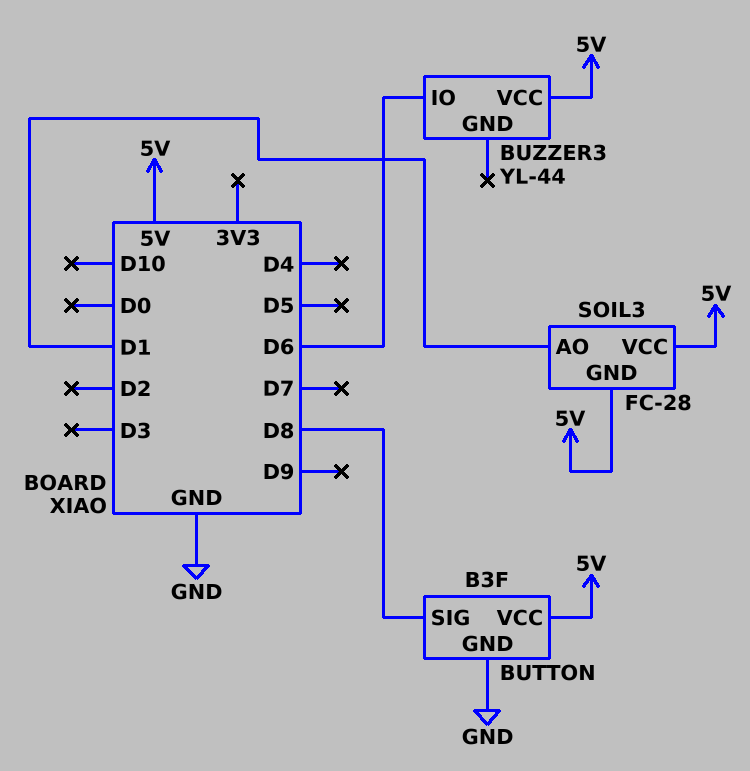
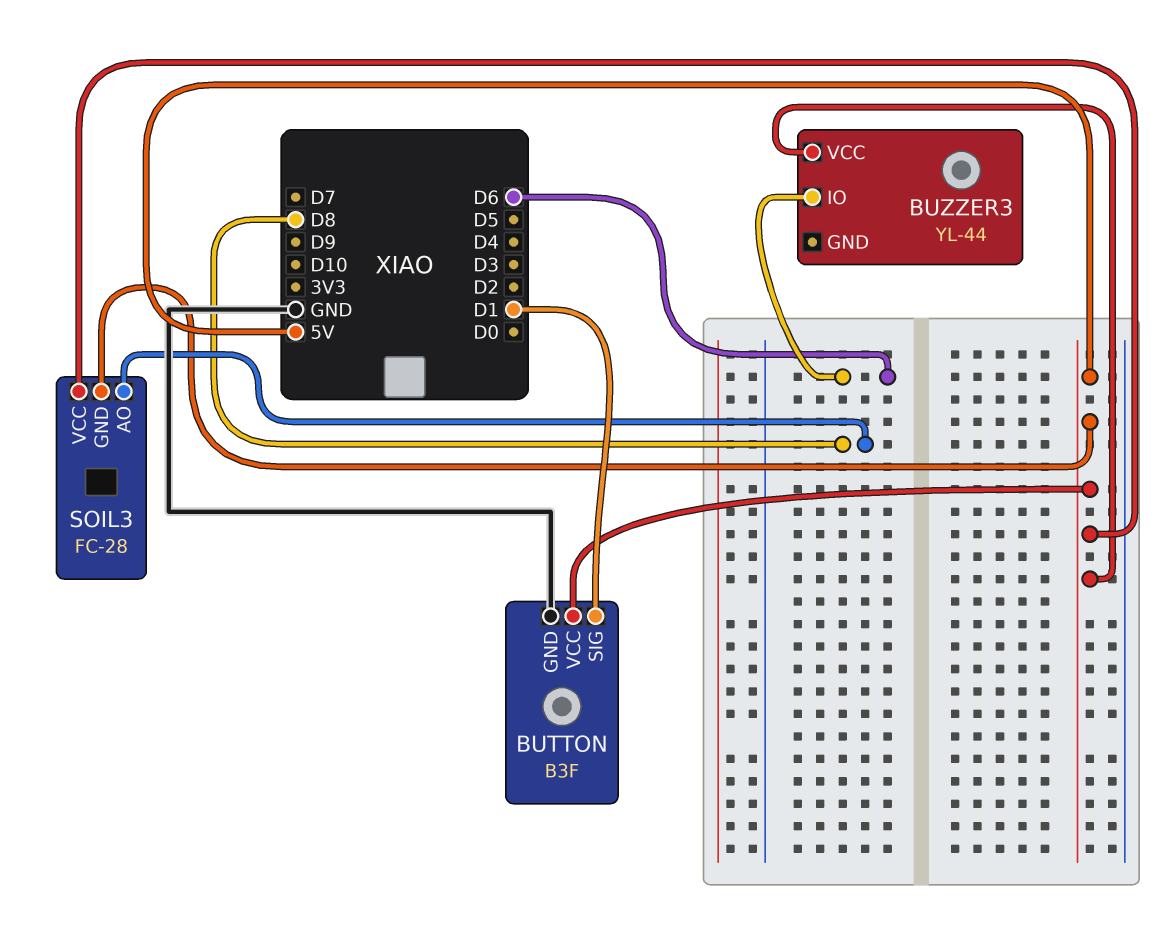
BUTTON pin SIG: D8 -> D1
SOIL3 pin AO: D1 -> D8

